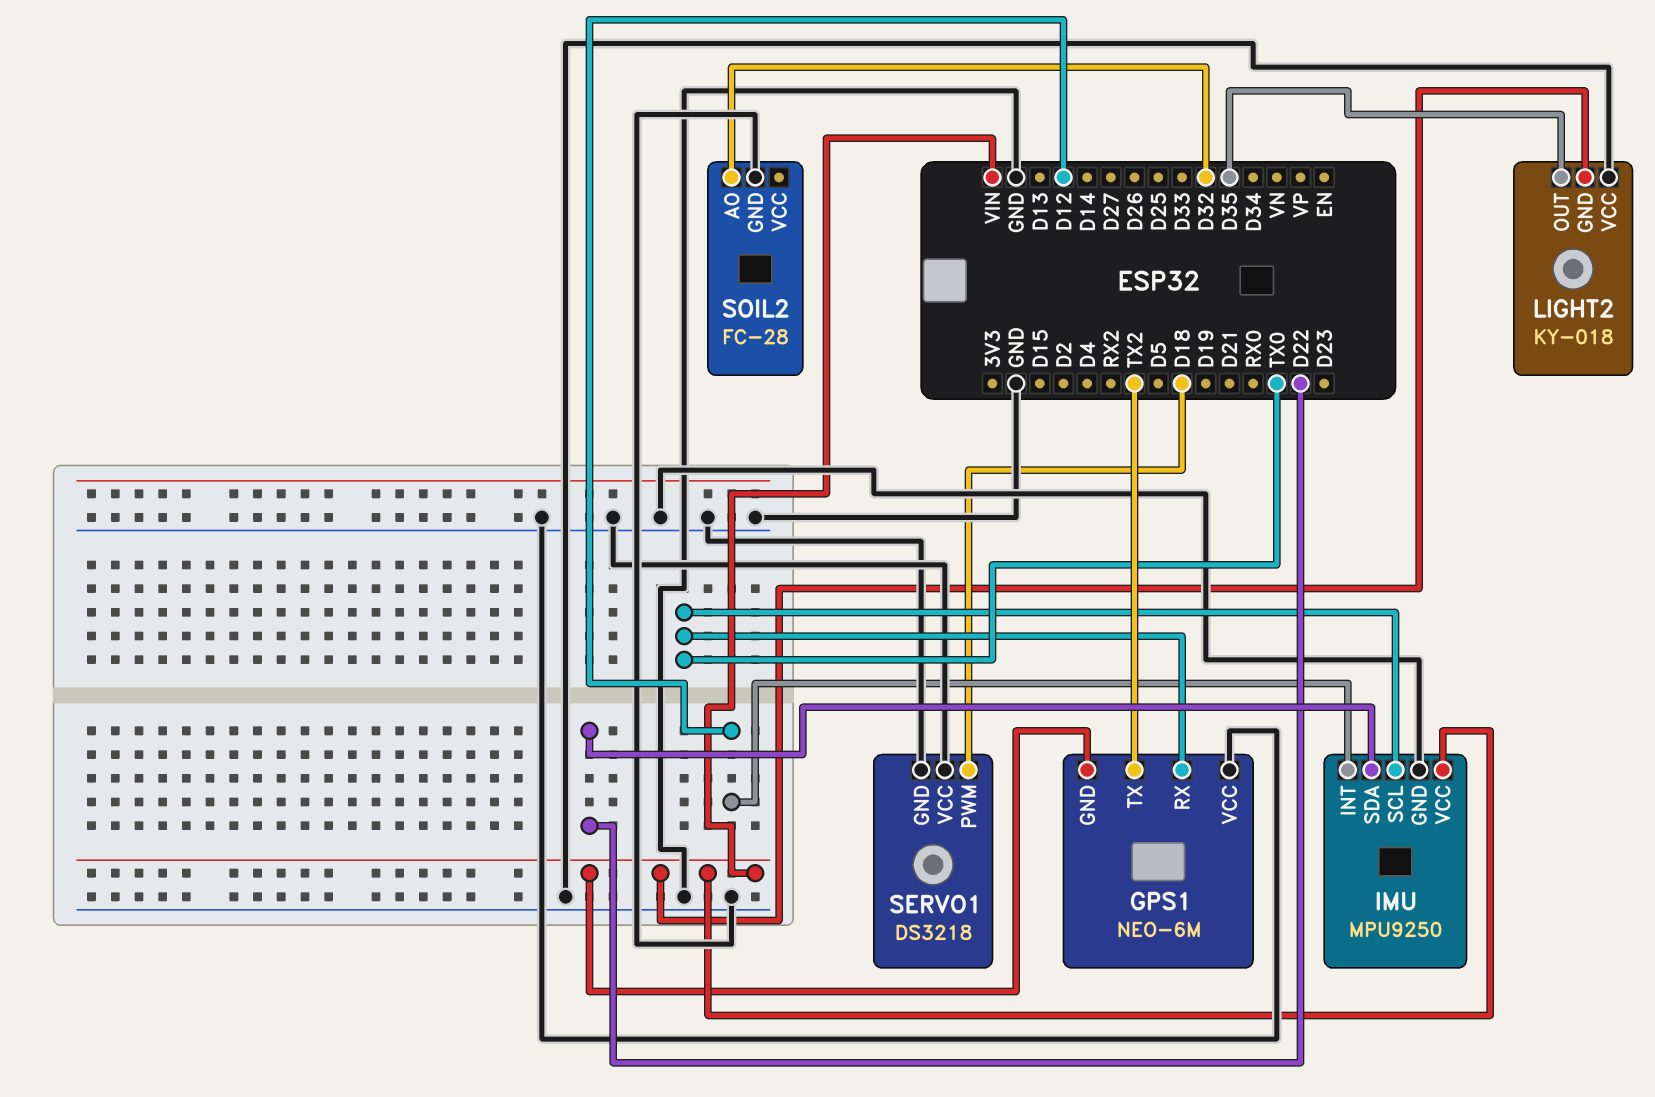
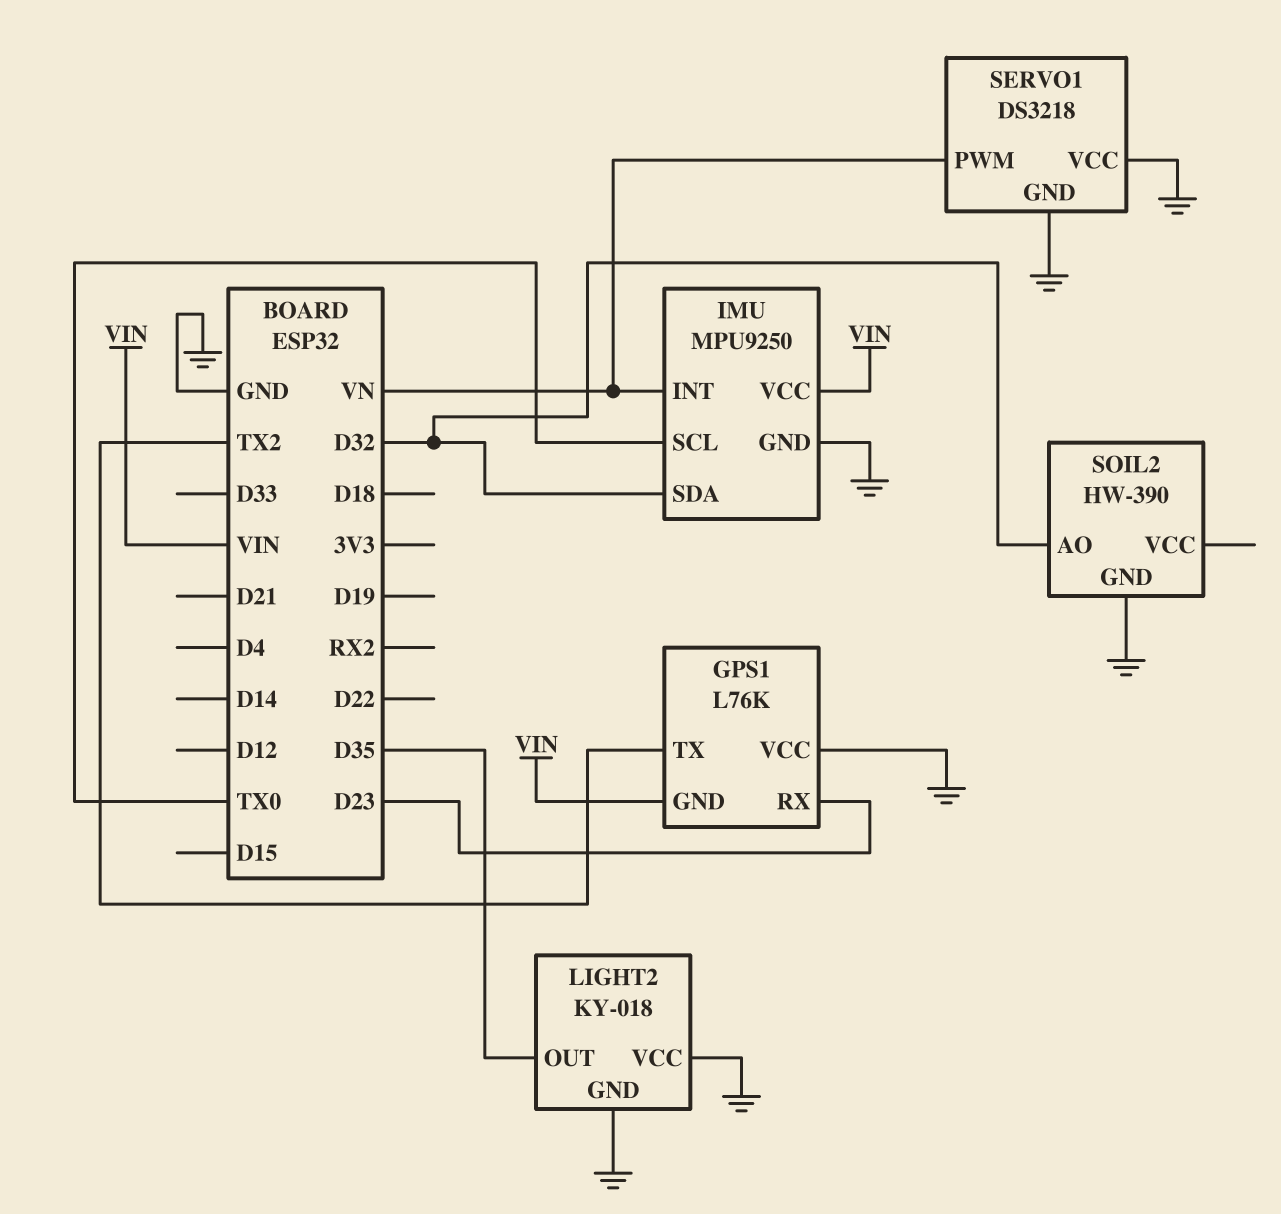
GPS1: NEO-6M -> L76K
GPS1 pin RX: TX0 -> D23
IMU pin INT: D12 -> VN
IMU pin SDA: D22 -> D32
LIGHT2 pin GND: VIN -> GND
SERVO1 pin PWM: D18 -> VN
SOIL2: FC-28 -> HW-390

